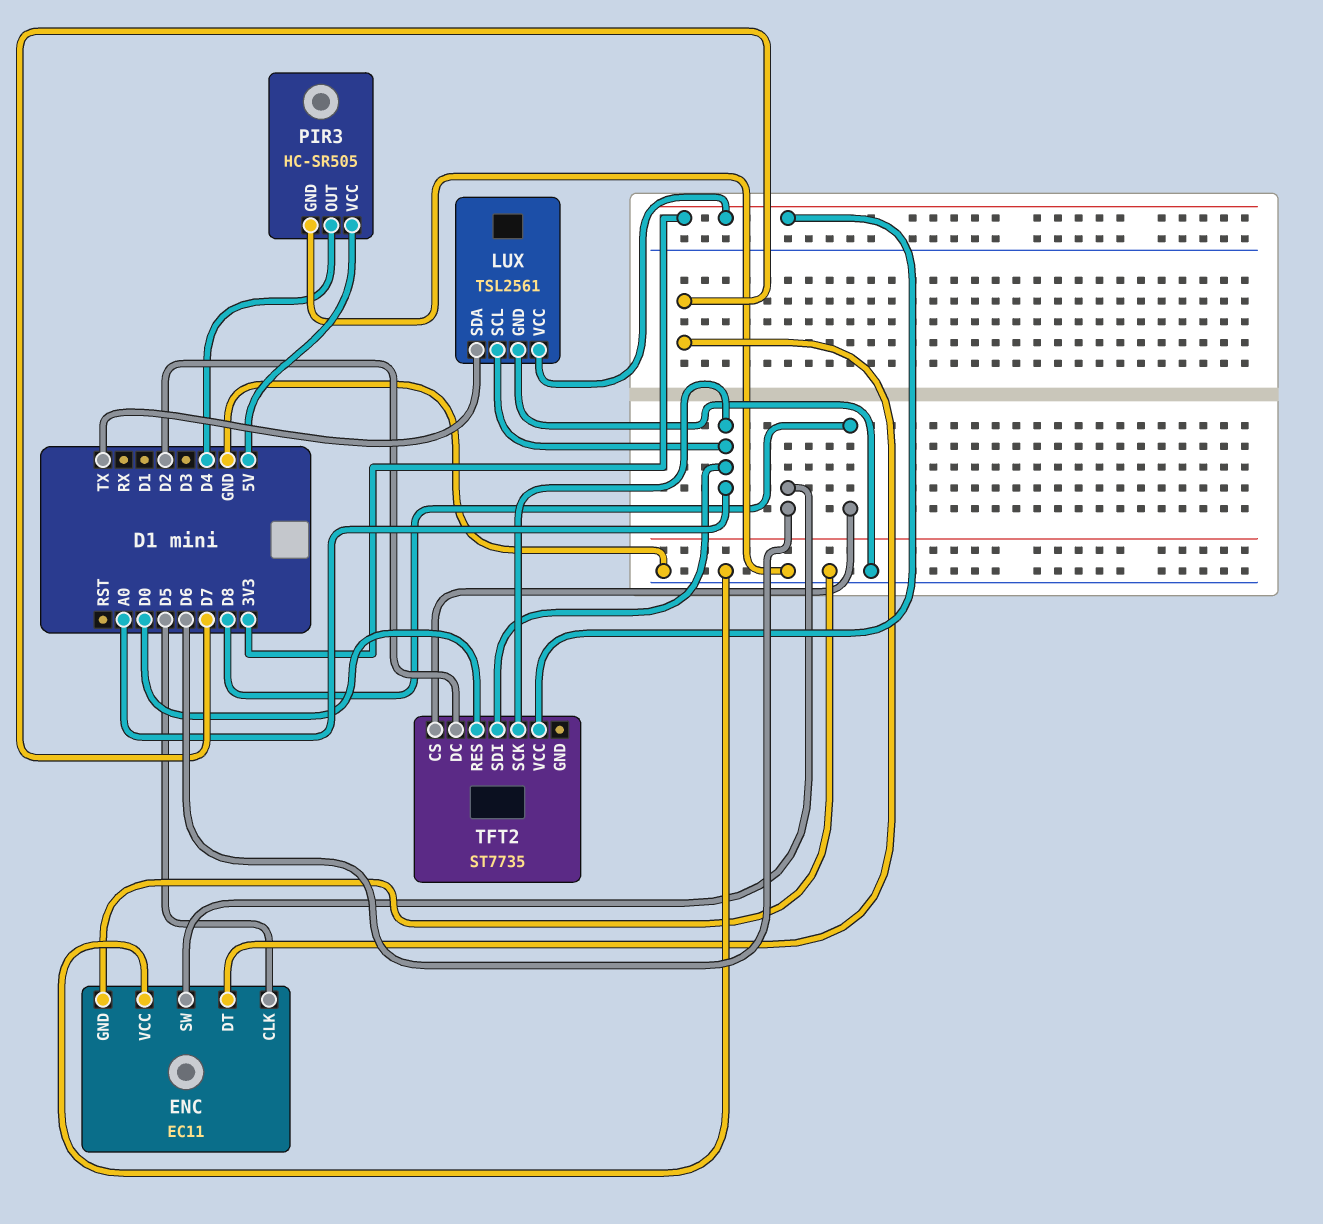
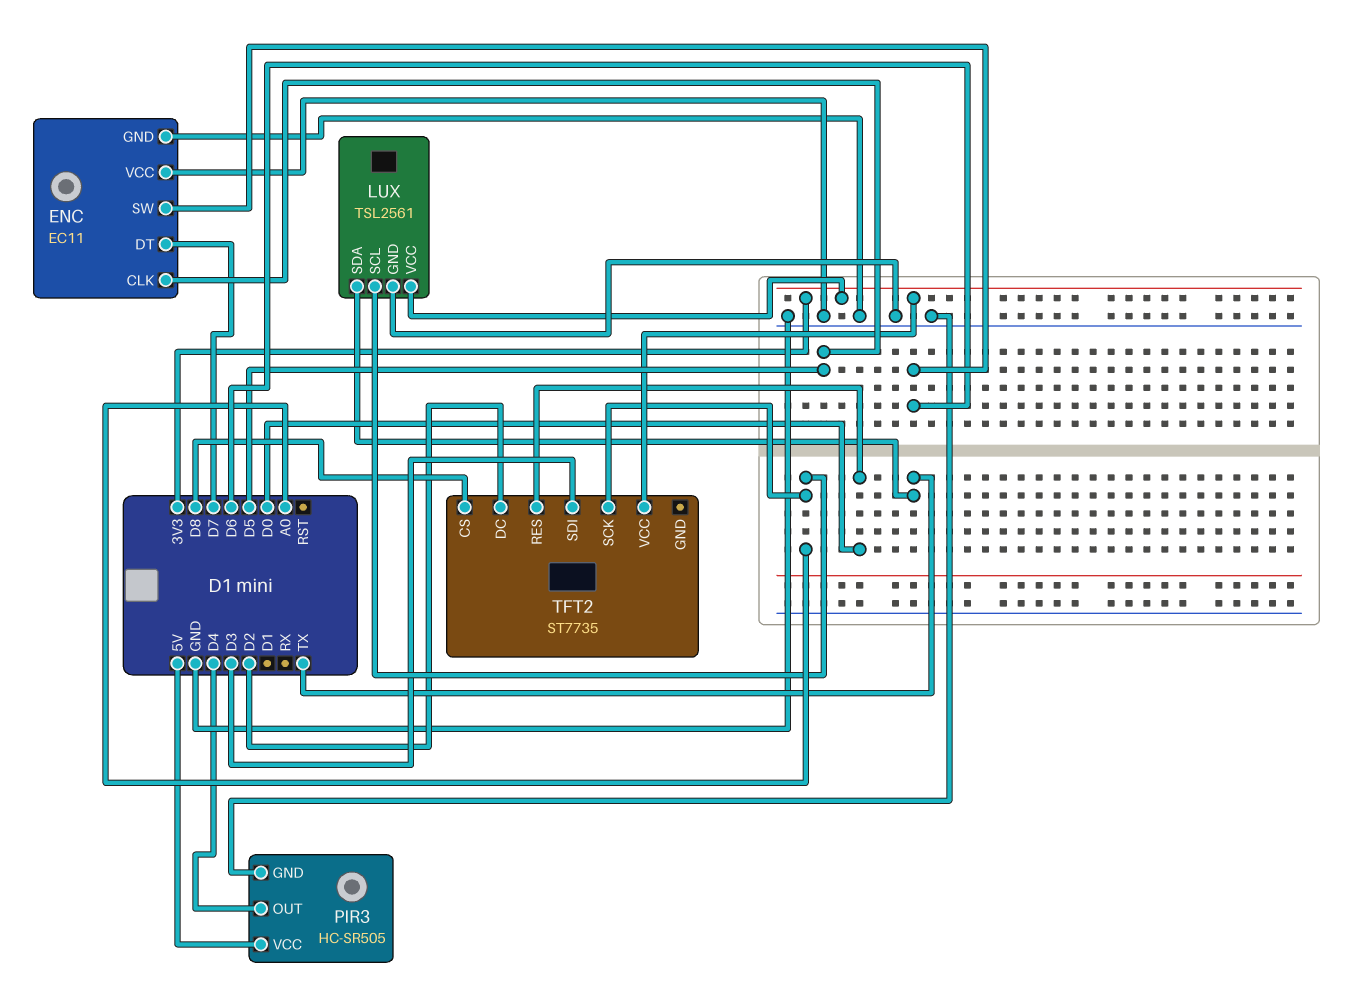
TFT2 pin SDI: A0 -> D3

